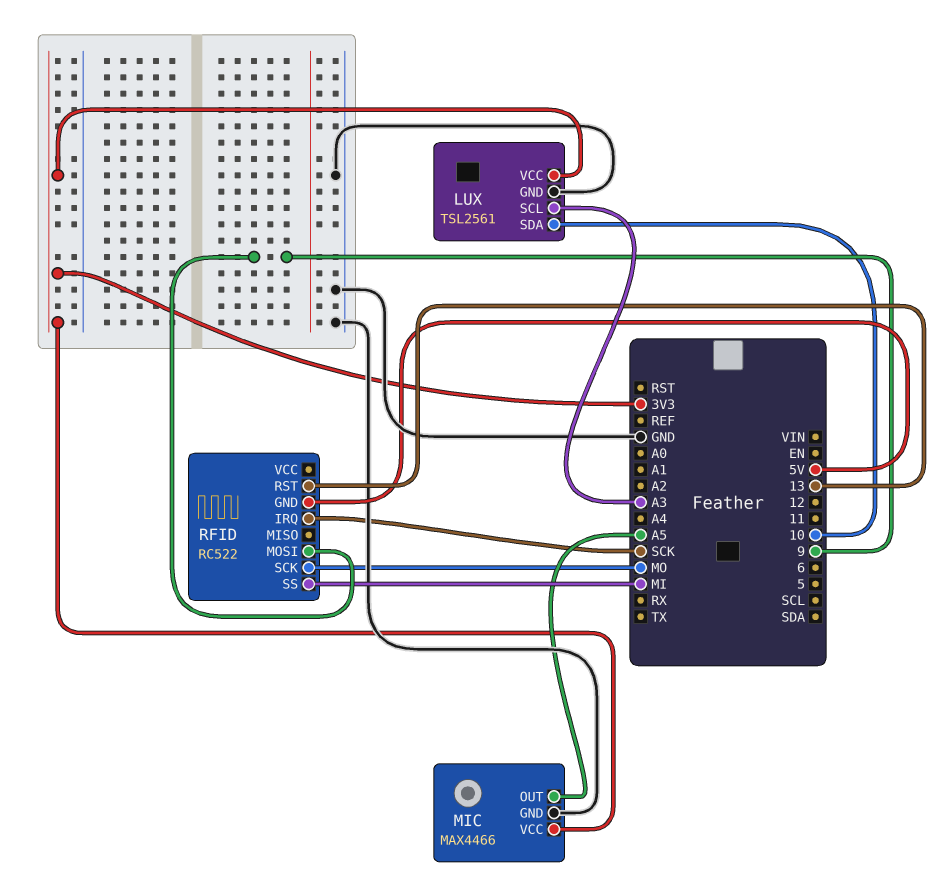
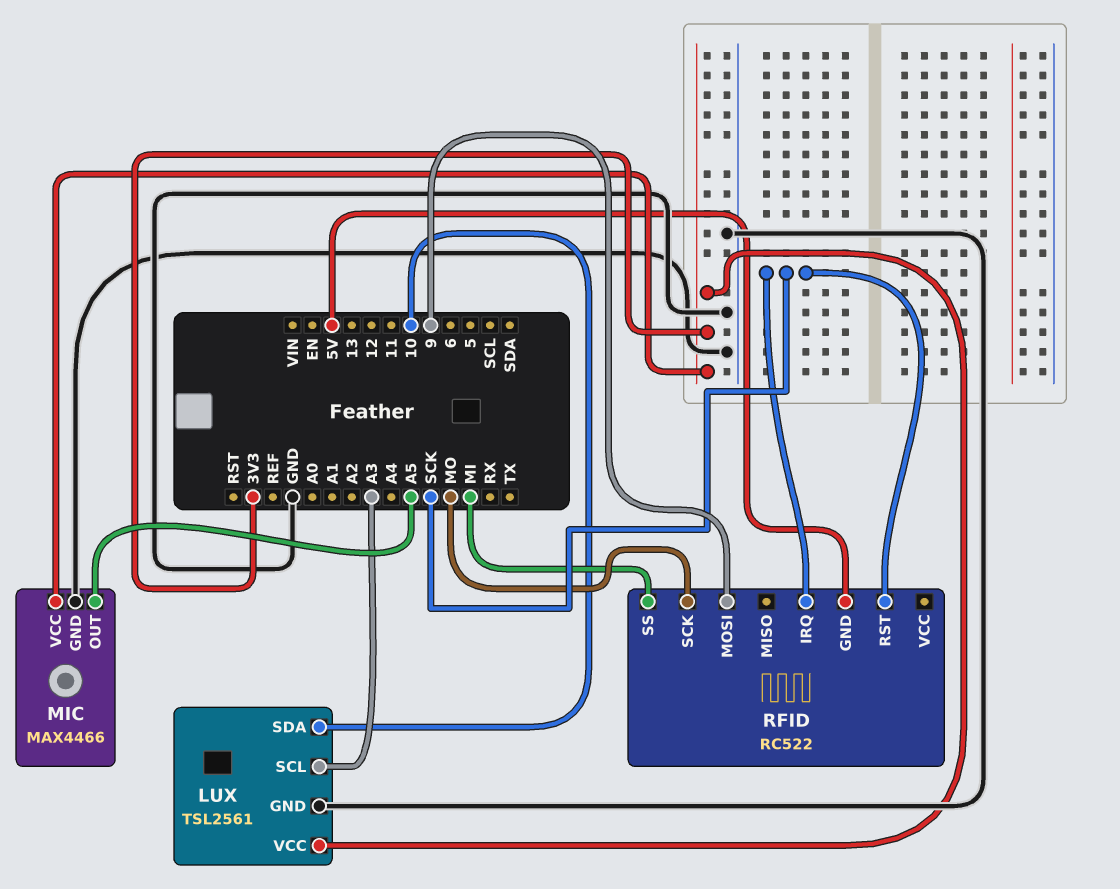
RFID pin RST: 13 -> SCK

